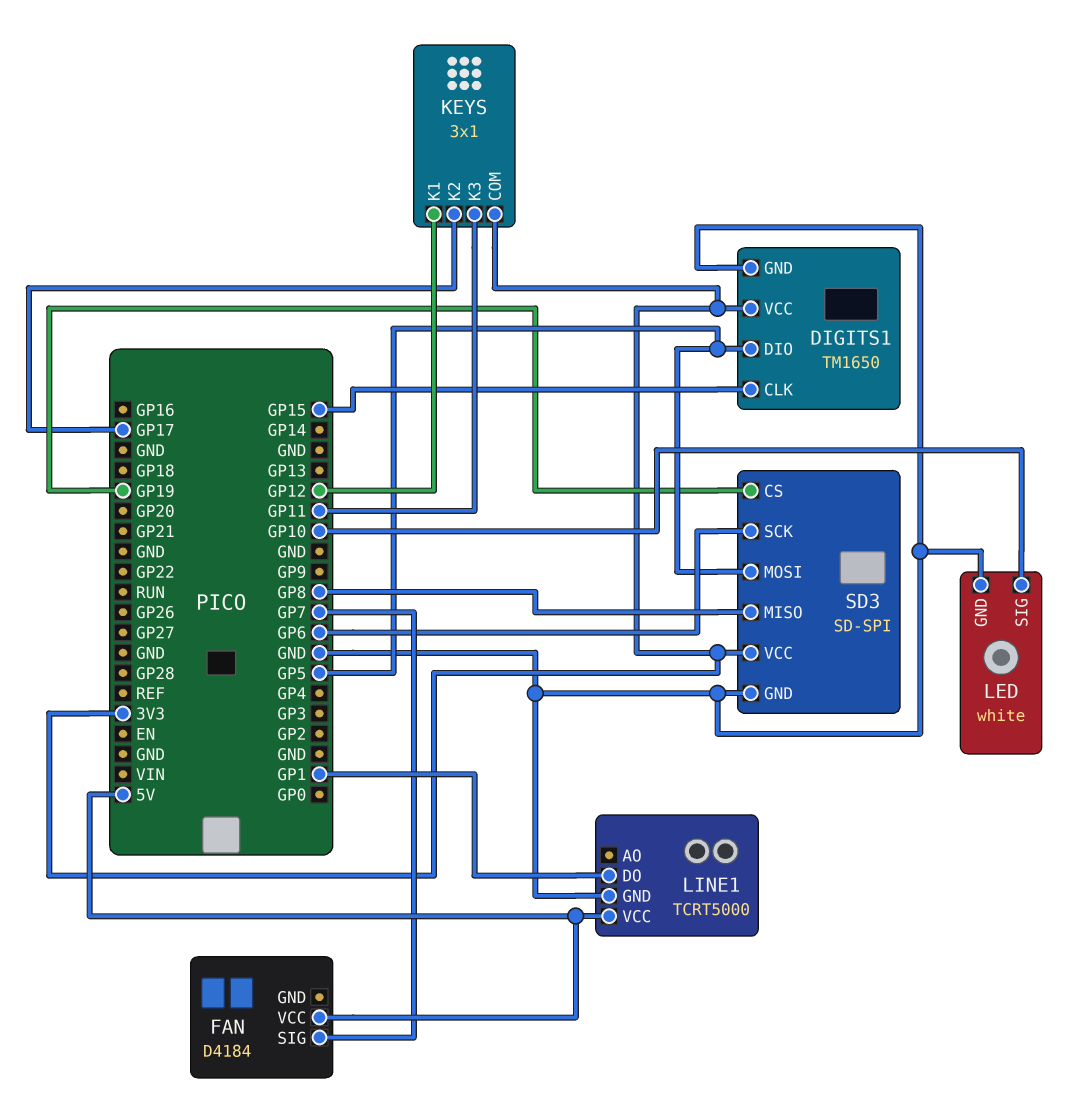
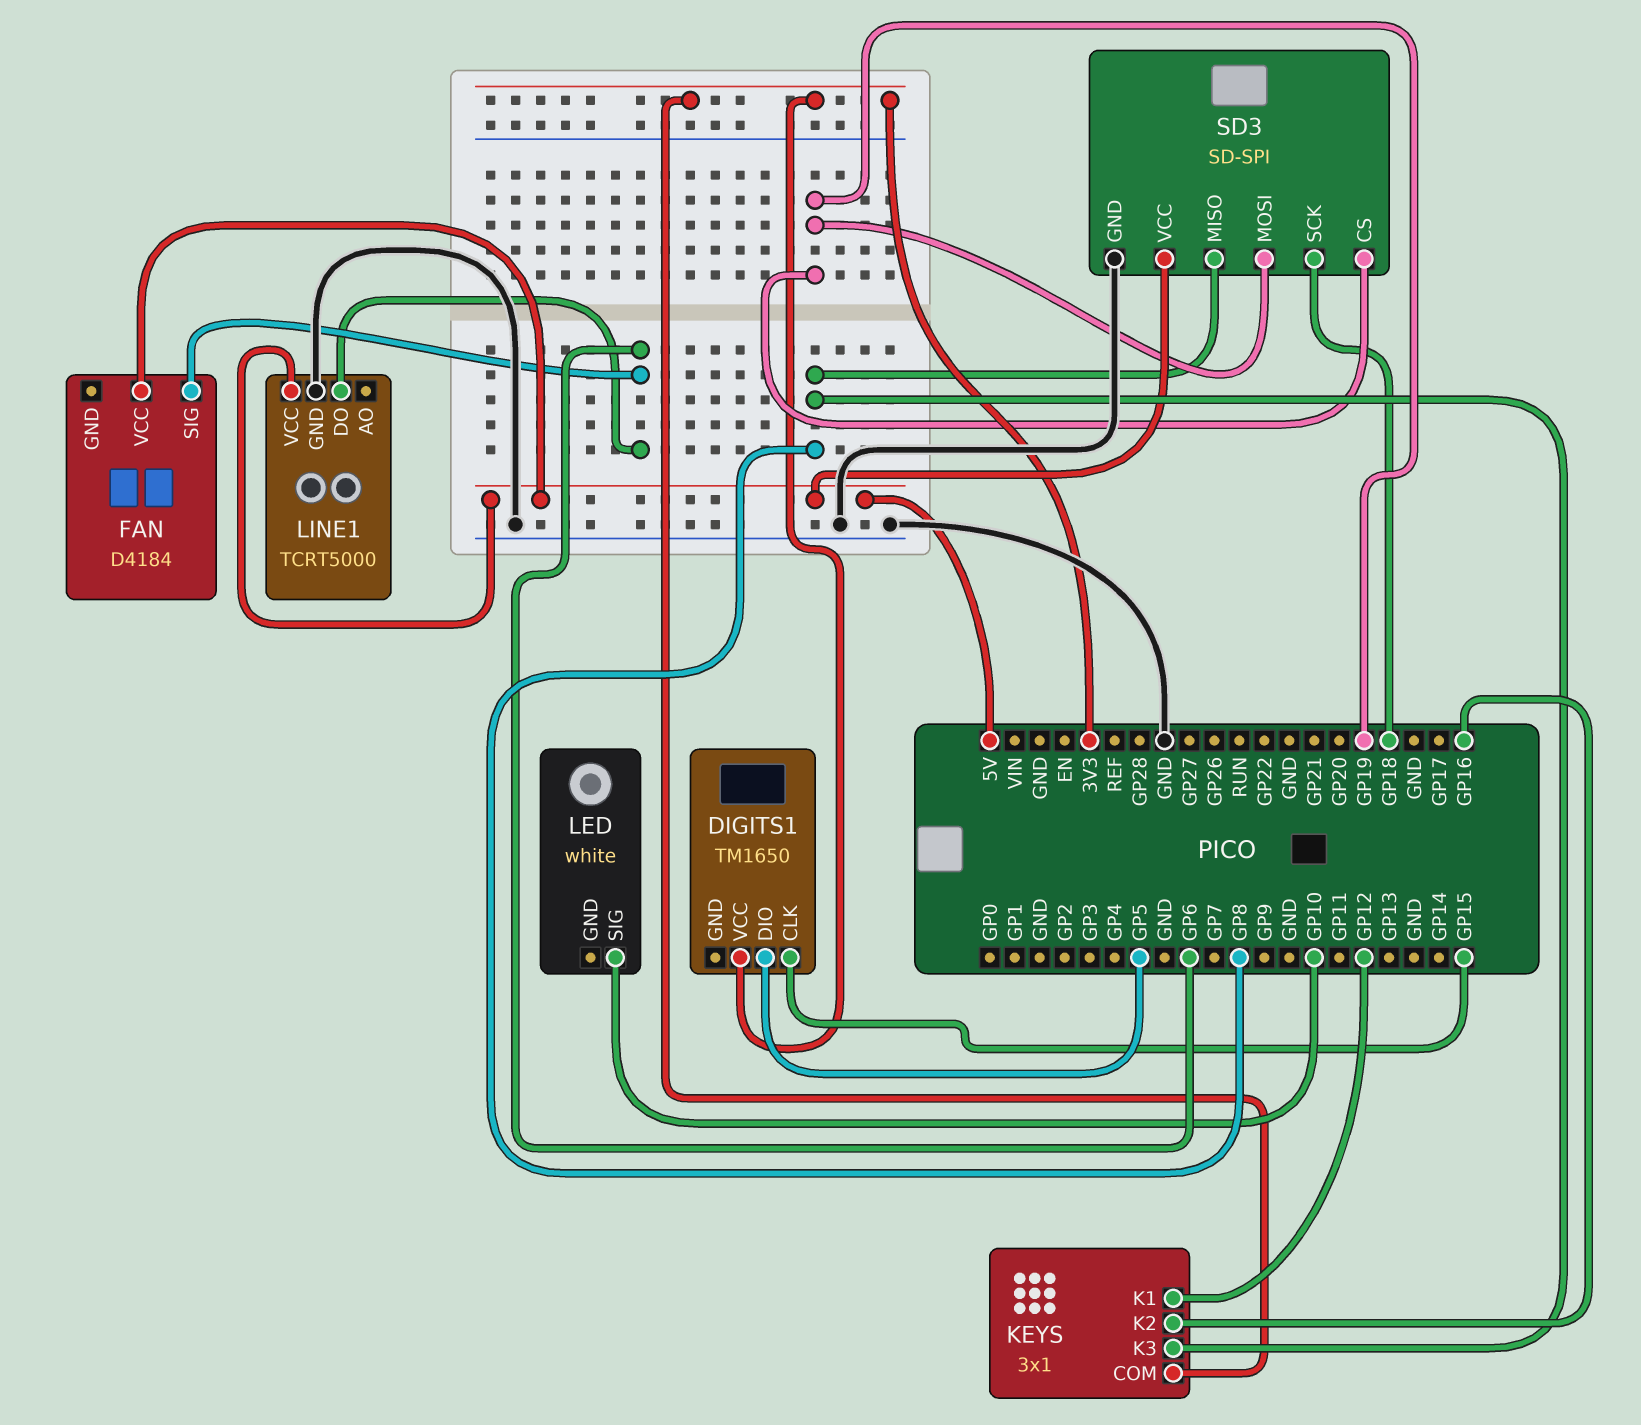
DIGITS1 pin GND: GND -> none
FAN pin SIG: GP7 -> GP6
KEYS pin K2: GP17 -> GP16
KEYS pin K3: GP11 -> GP8
LED pin GND: GND -> none
LINE1 pin DO: GP1 -> GP6
SD3 pin MOSI: GP5 -> GP19
SD3 pin SCK: GP6 -> GP18
SD3 pin VCC: 3V3 -> 5V

